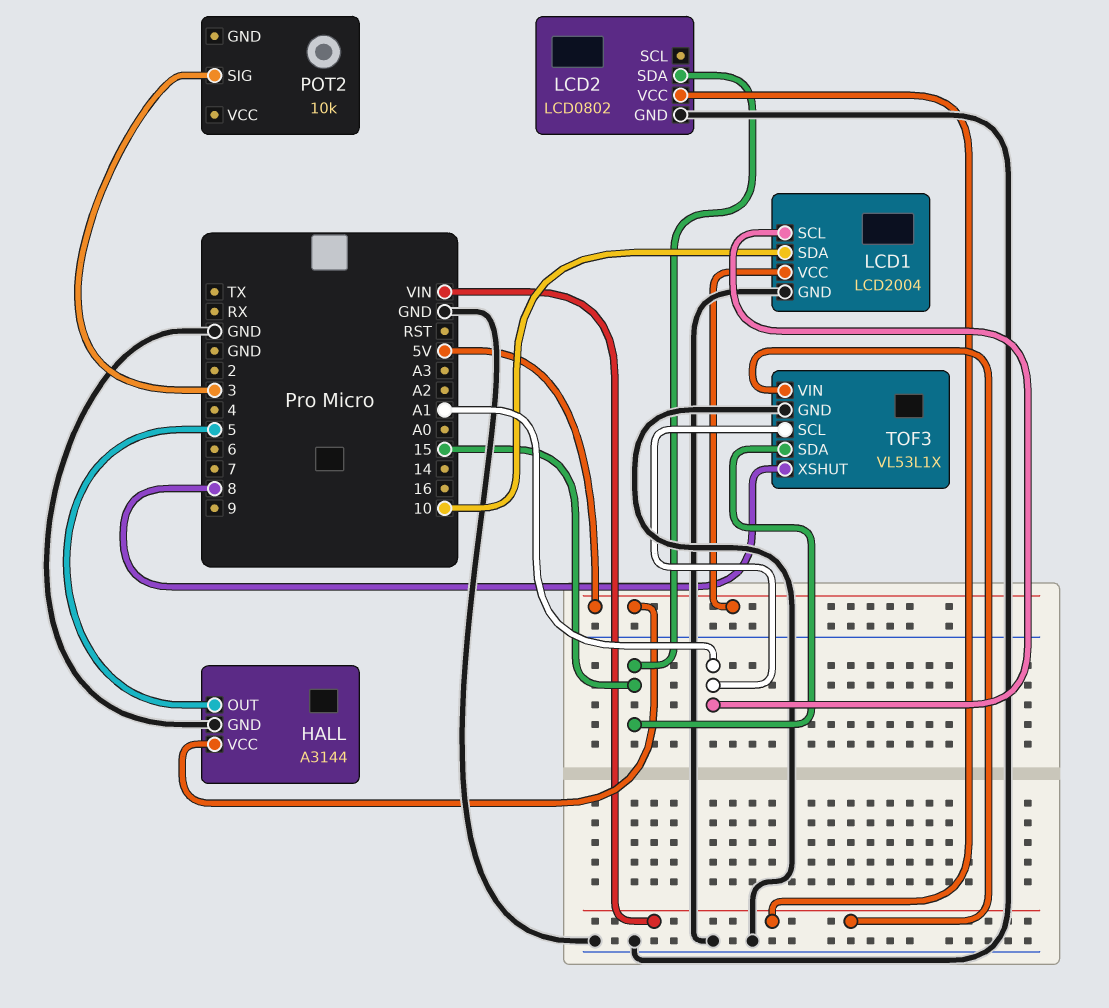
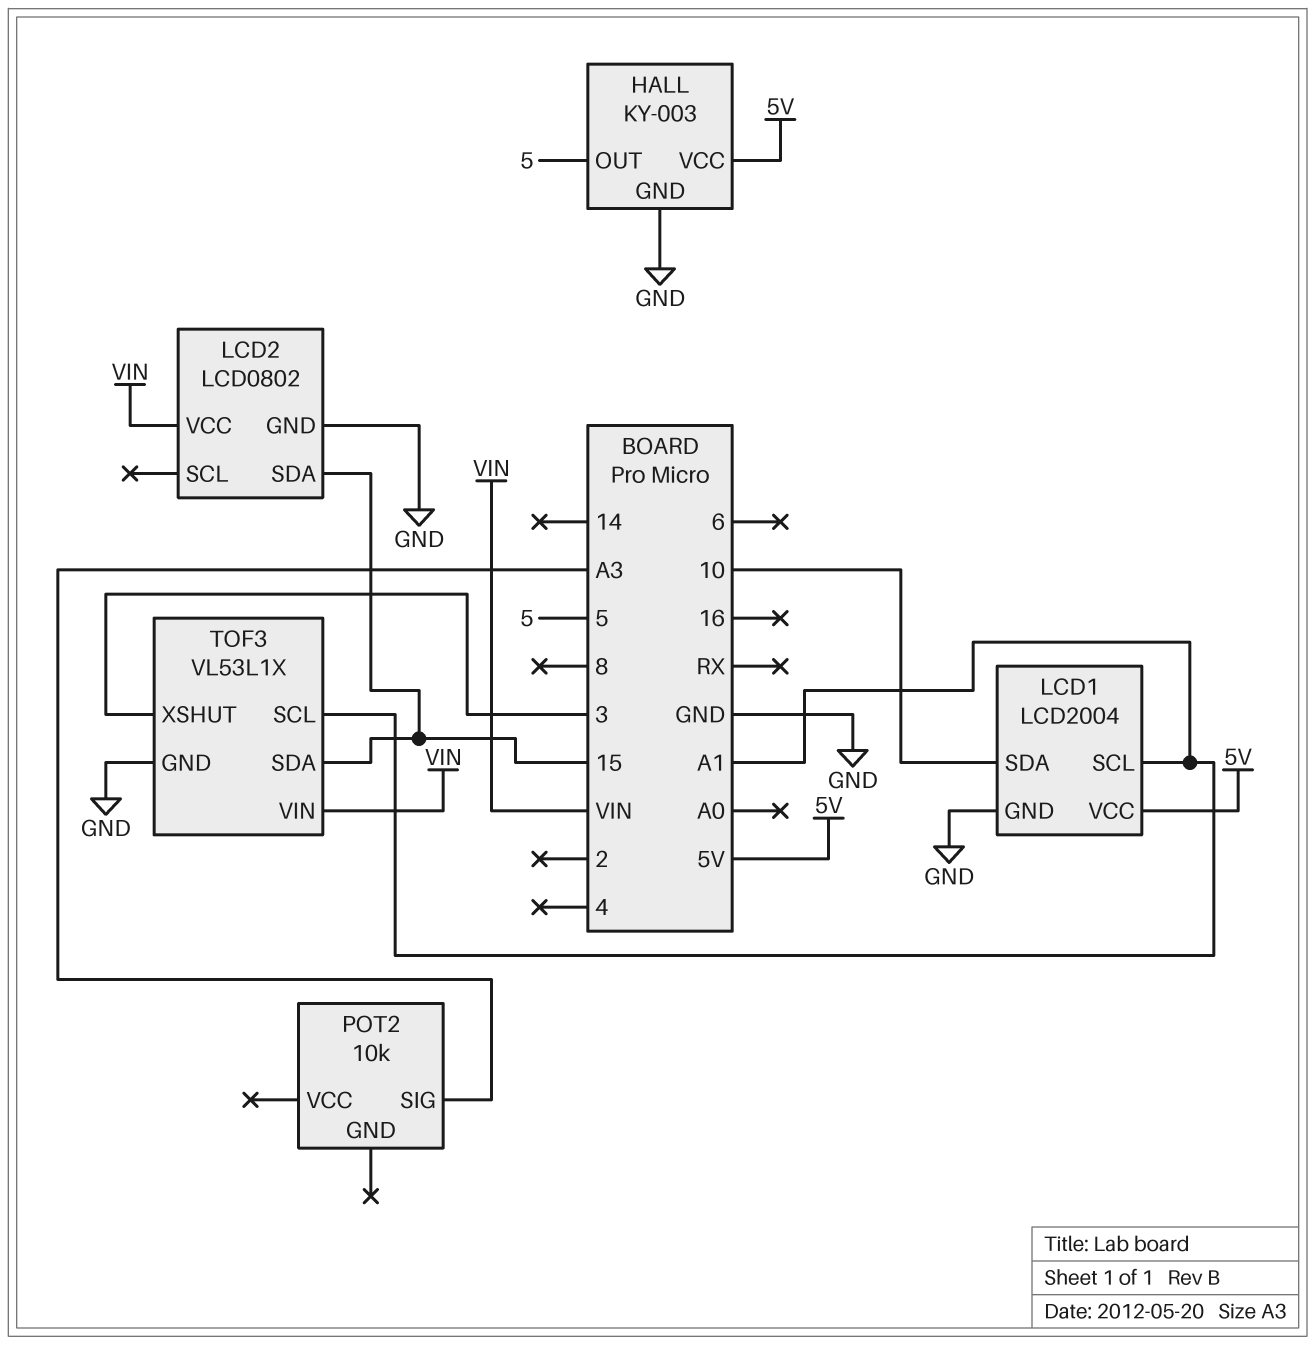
HALL: A3144 -> KY-003
POT2 pin SIG: 3 -> A3
TOF3 pin XSHUT: 8 -> 3

